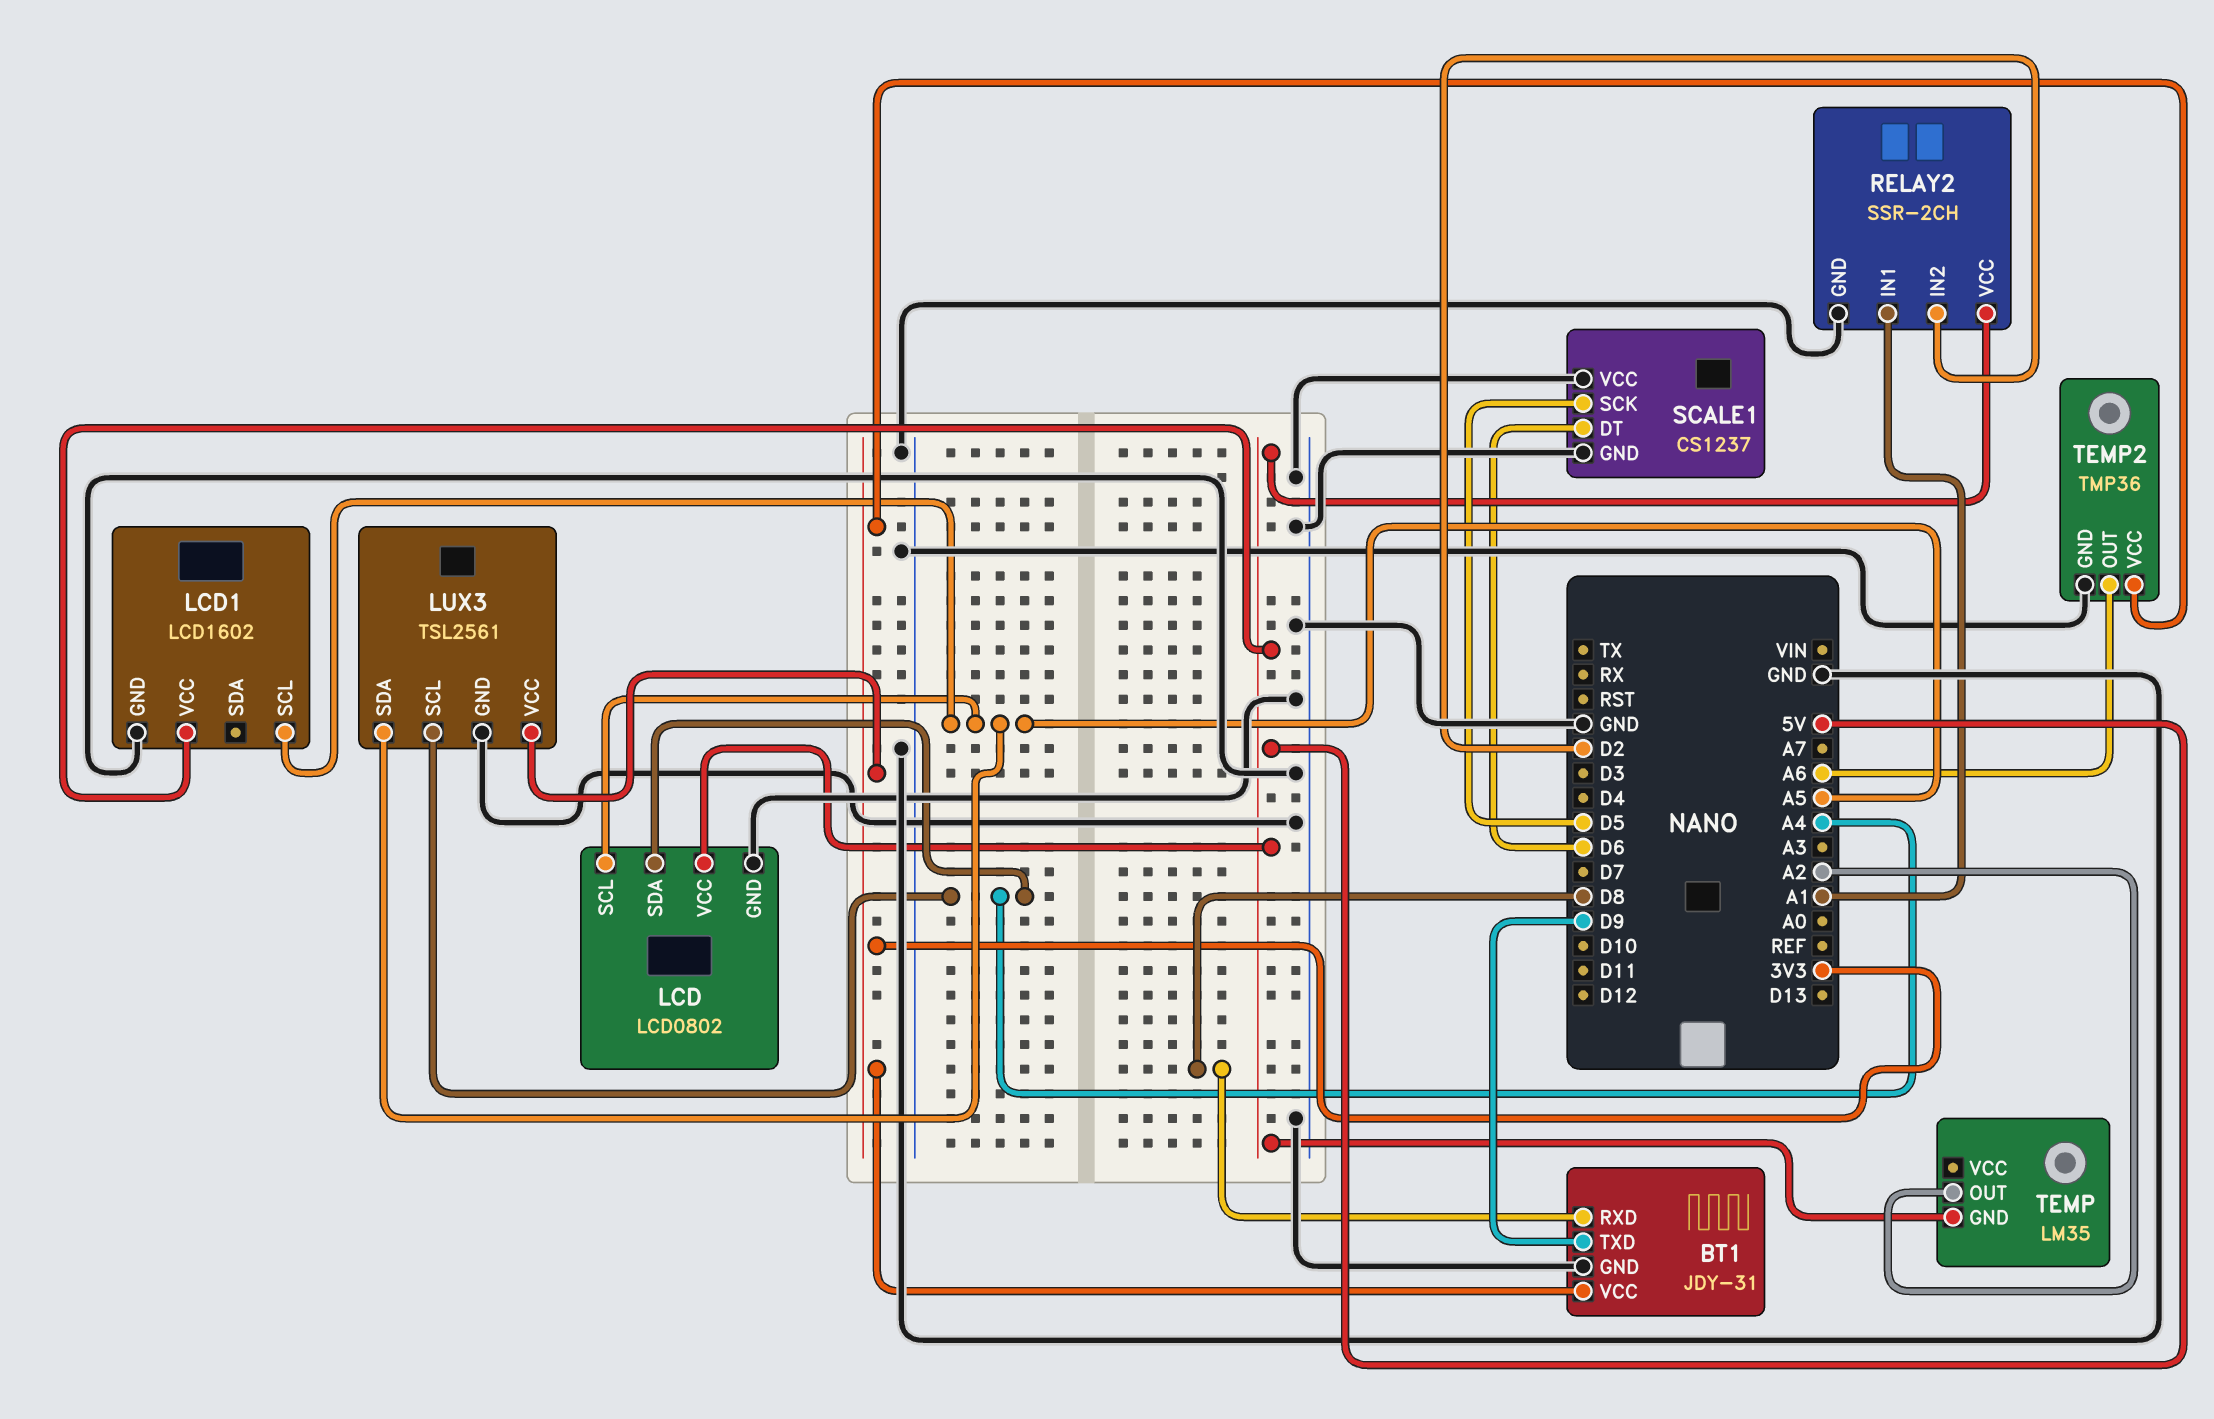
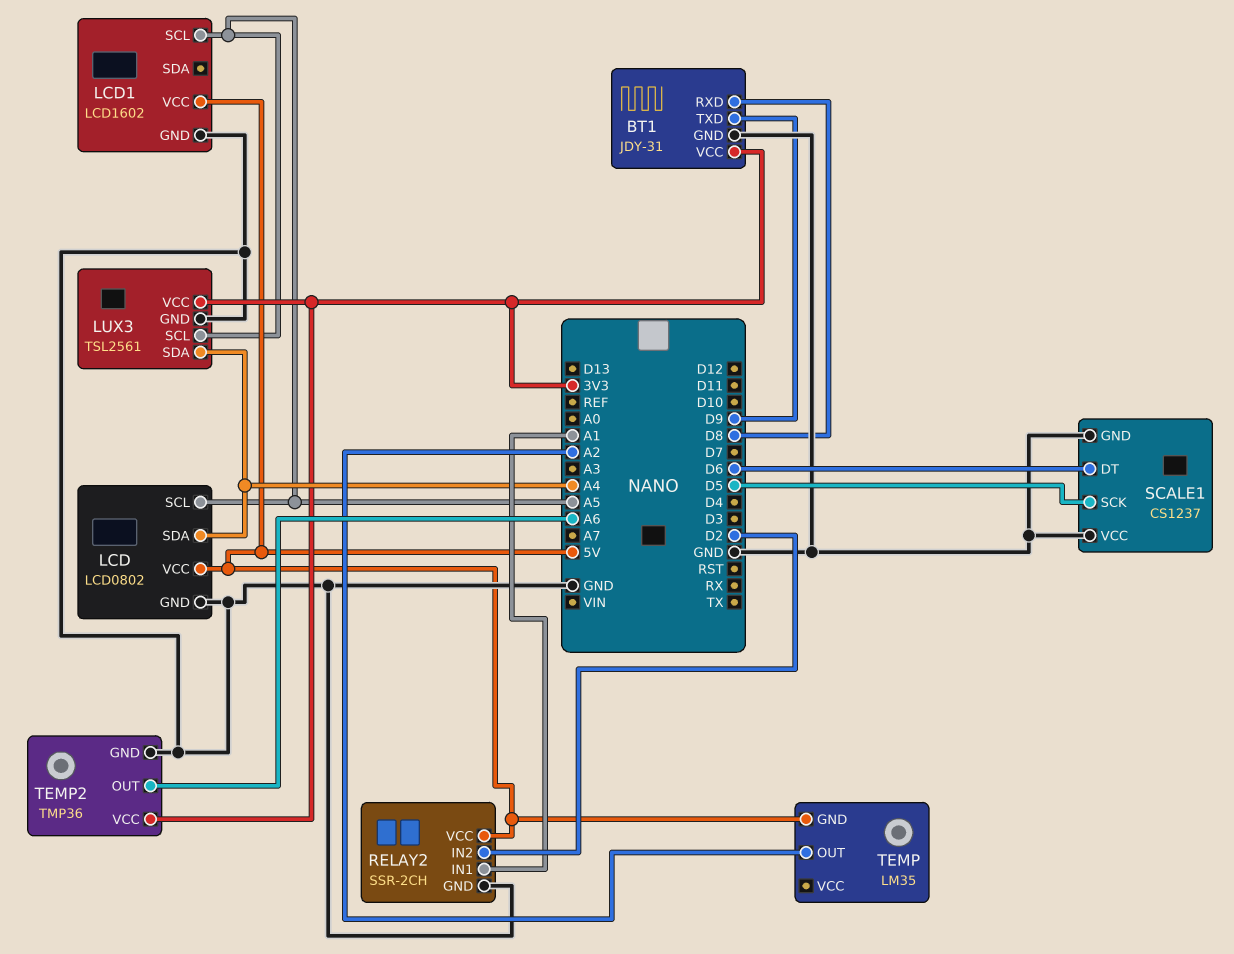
LUX3 pin SCL: A4 -> A5
LUX3 pin SDA: A5 -> A4

